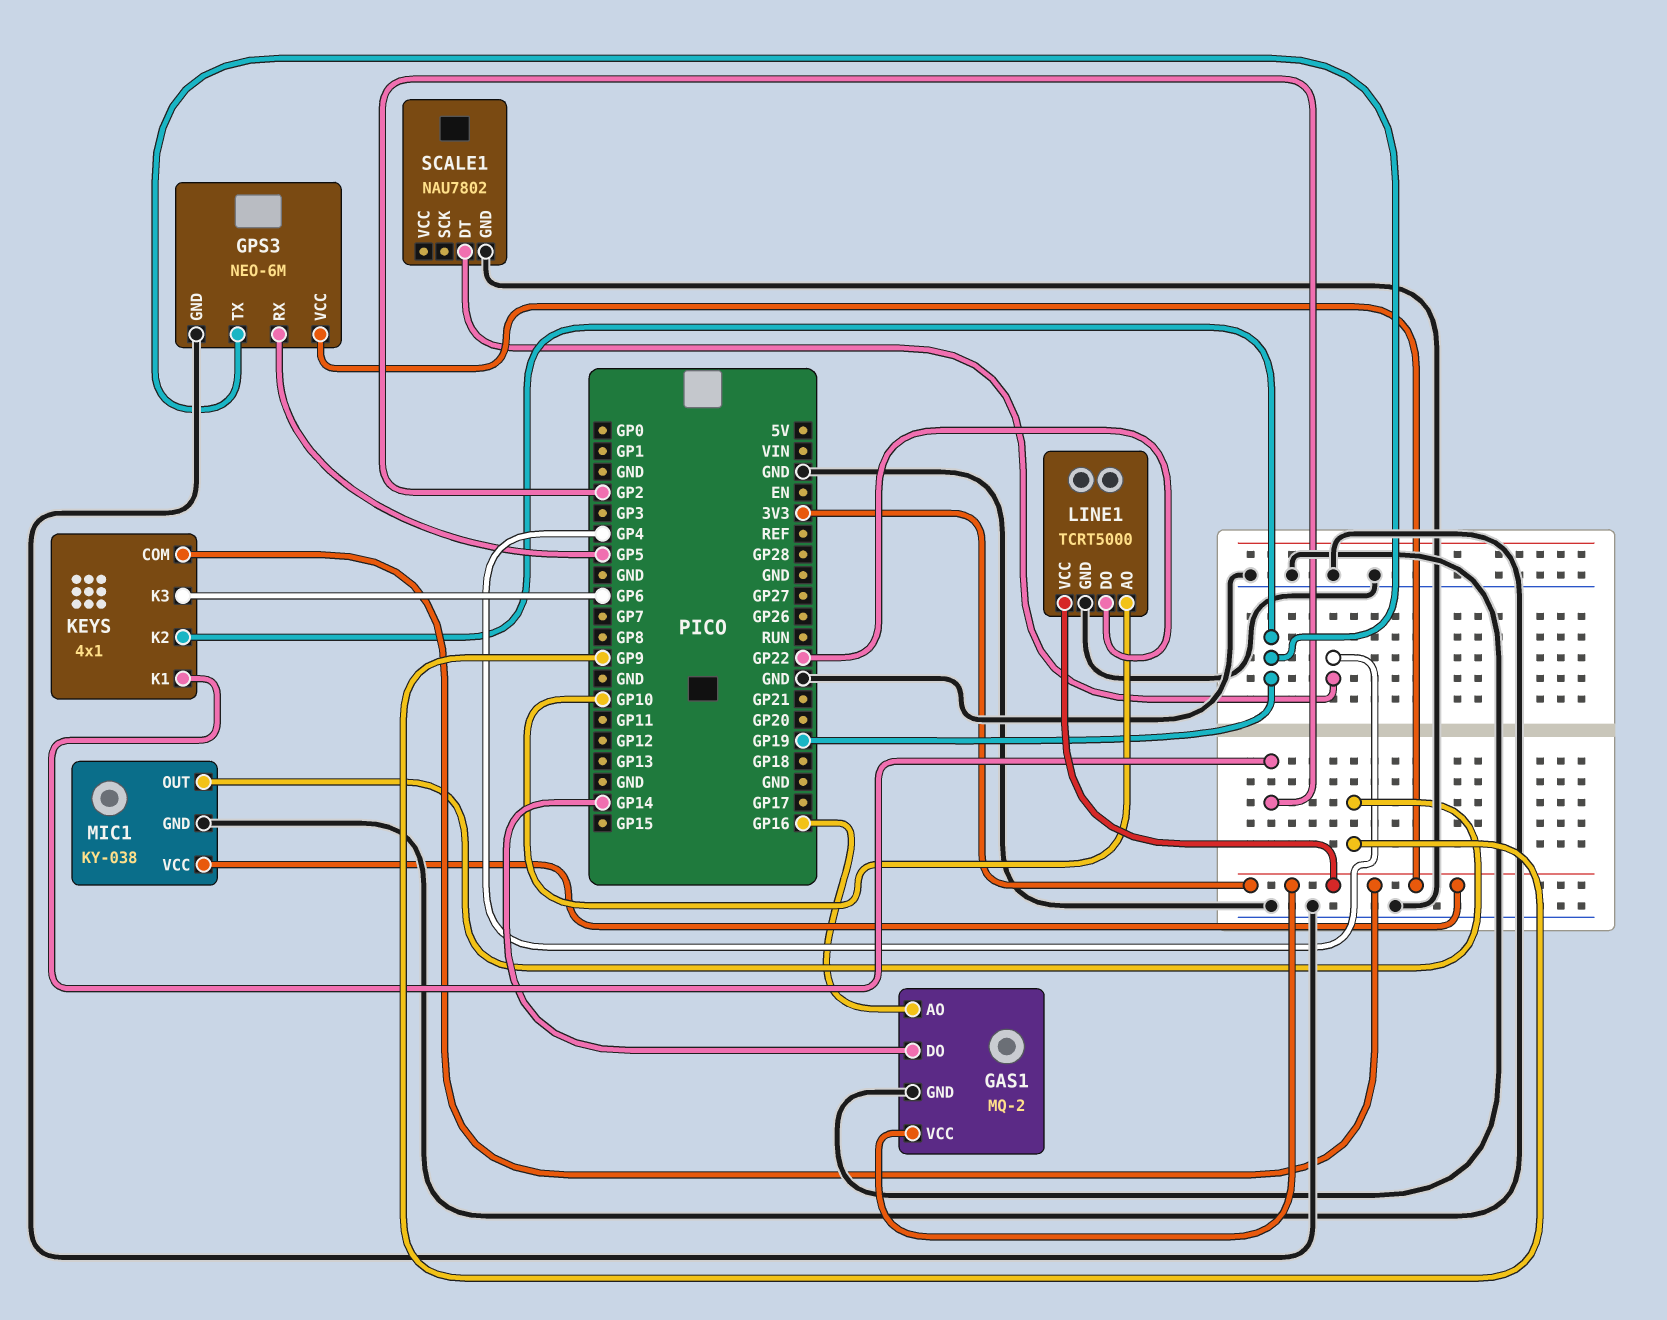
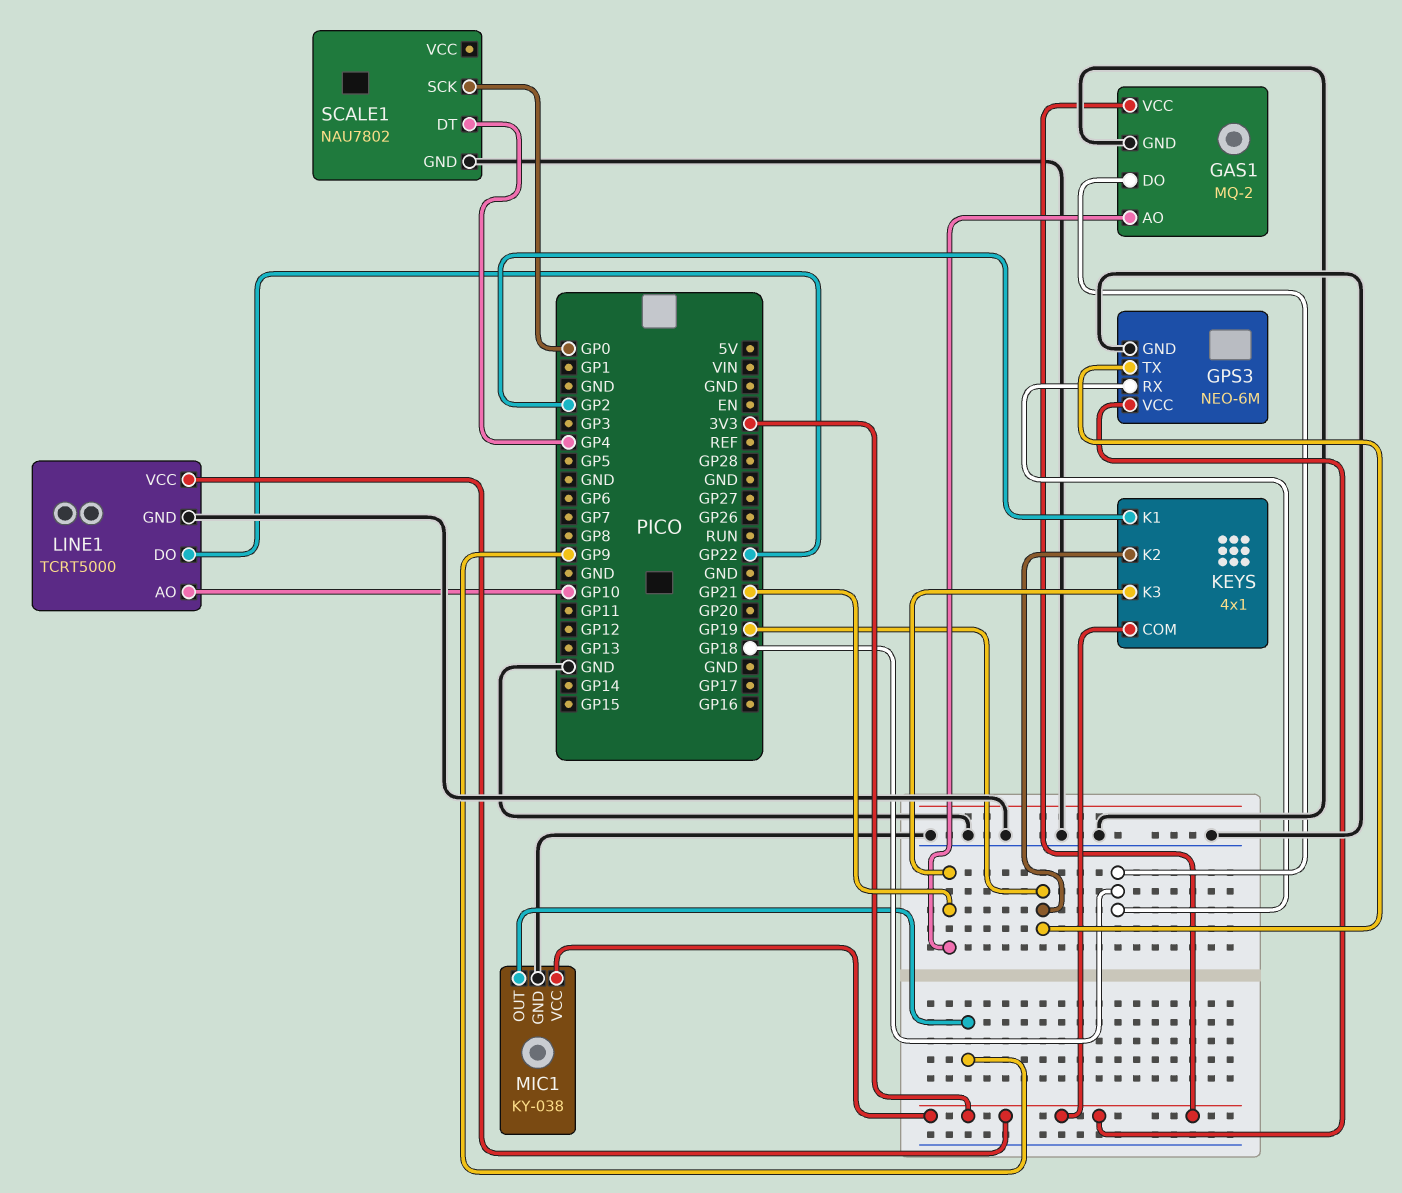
GAS1 pin AO: GP16 -> GP21
GAS1 pin DO: GP14 -> GP18
GPS3 pin RX: GP5 -> GP18
KEYS pin K3: GP6 -> GP21
SCALE1 pin SCK: none -> GP0

